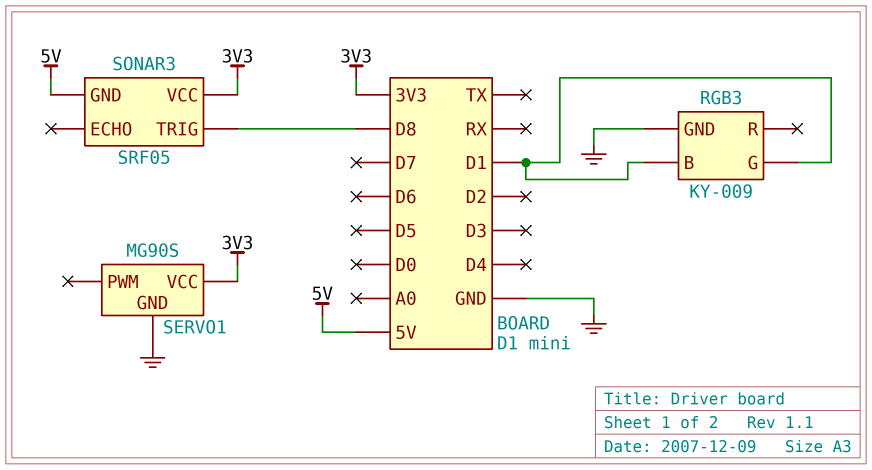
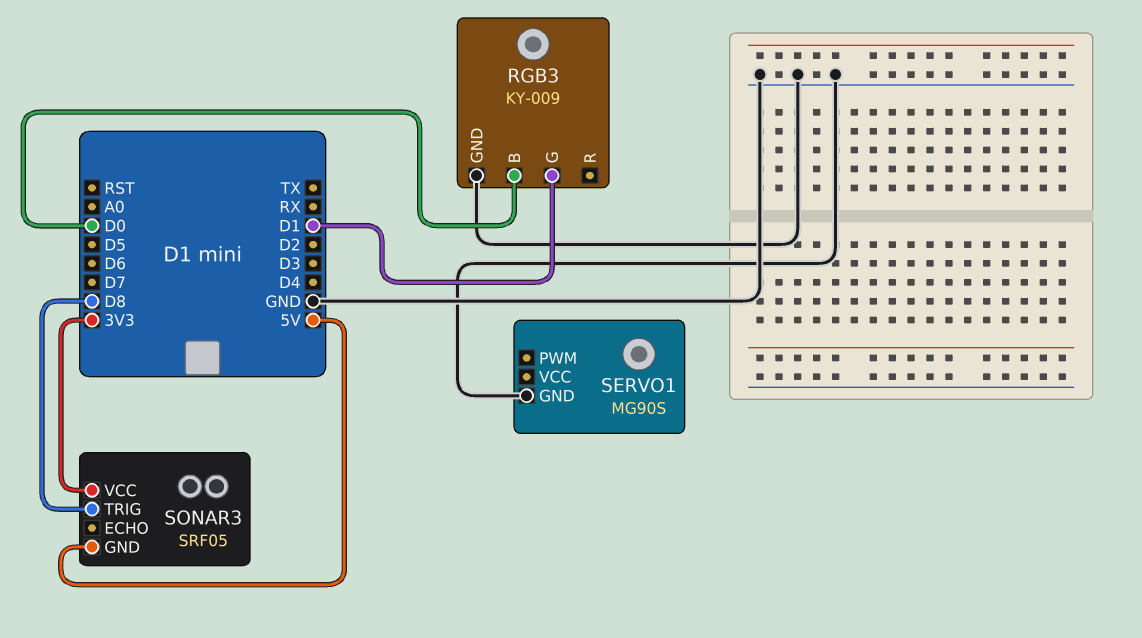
RGB3 pin B: D1 -> D0
SERVO1 pin VCC: 3V3 -> none

